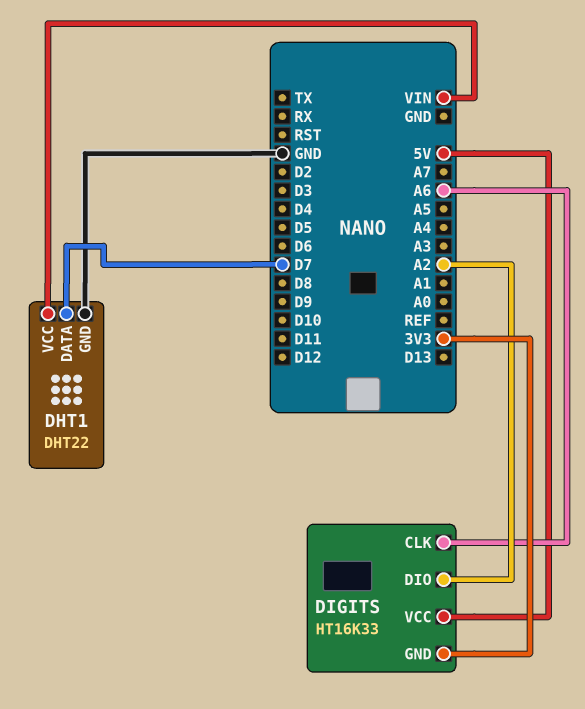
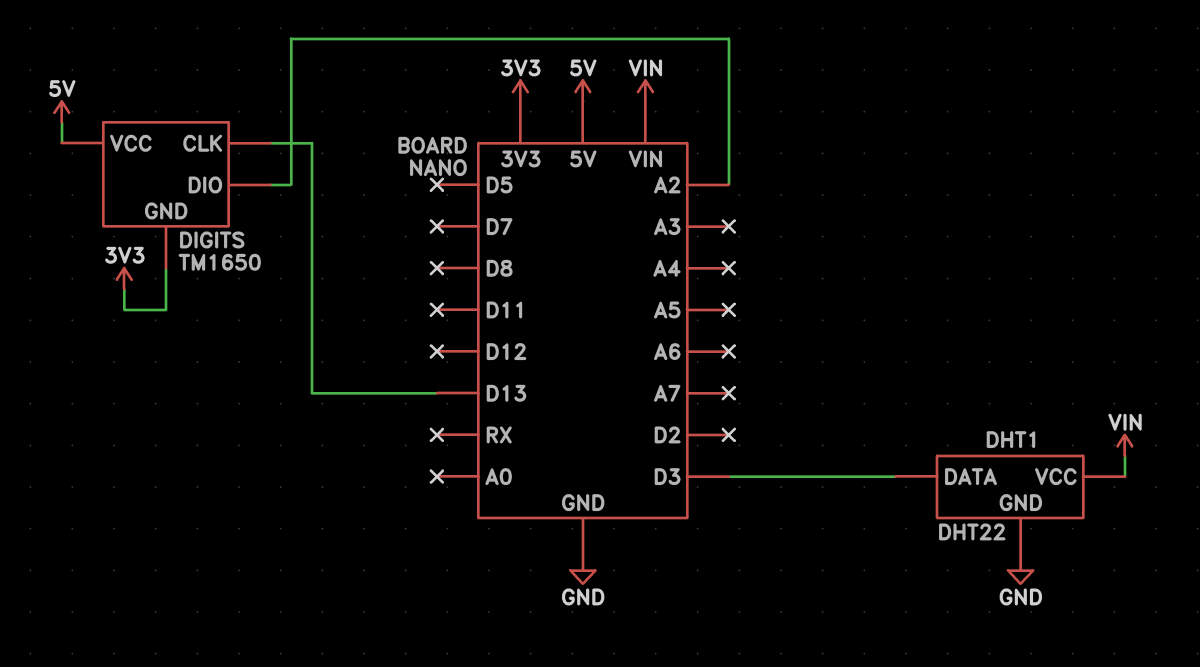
DHT1 pin DATA: D7 -> D3
DIGITS: HT16K33 -> TM1650
DIGITS pin CLK: A6 -> D13

